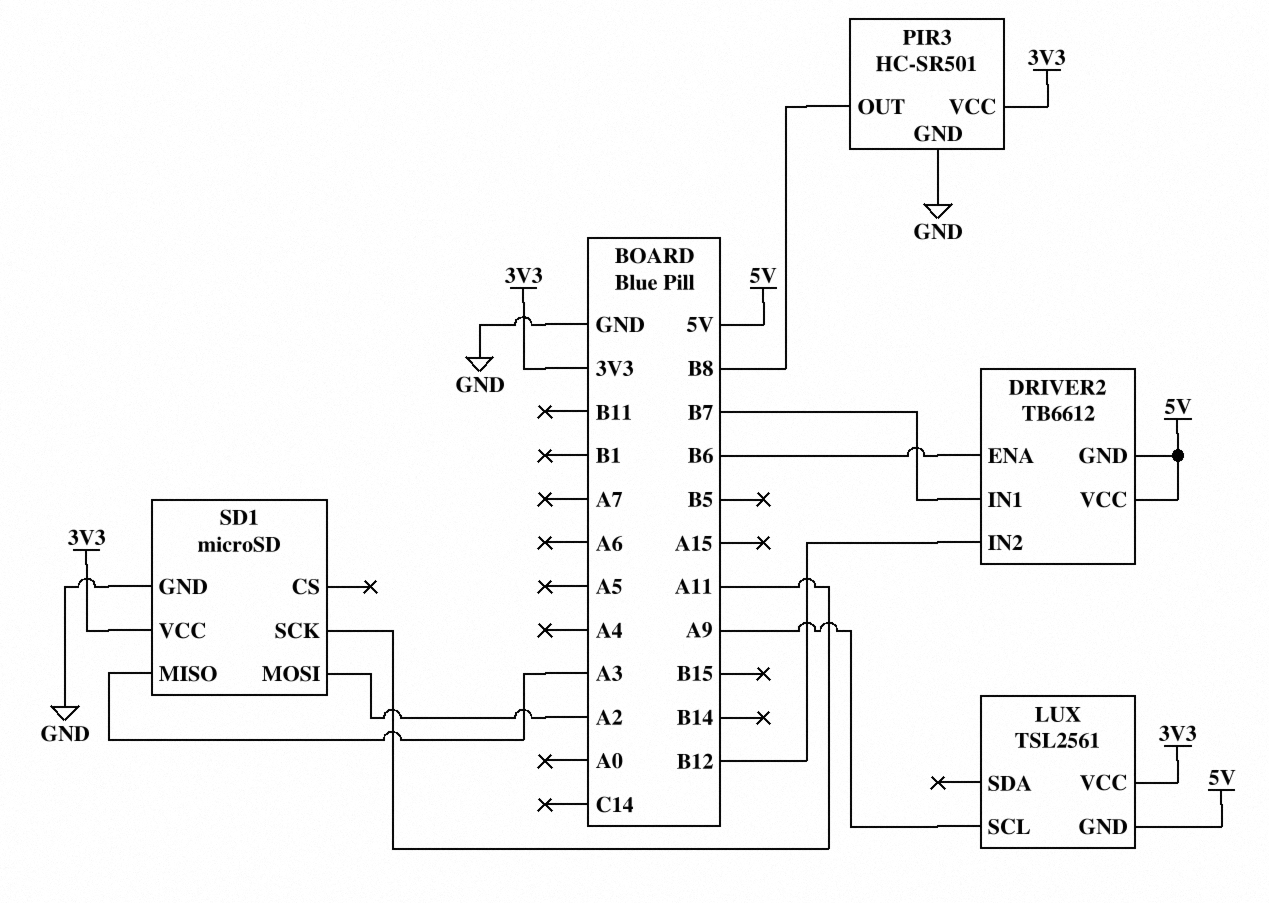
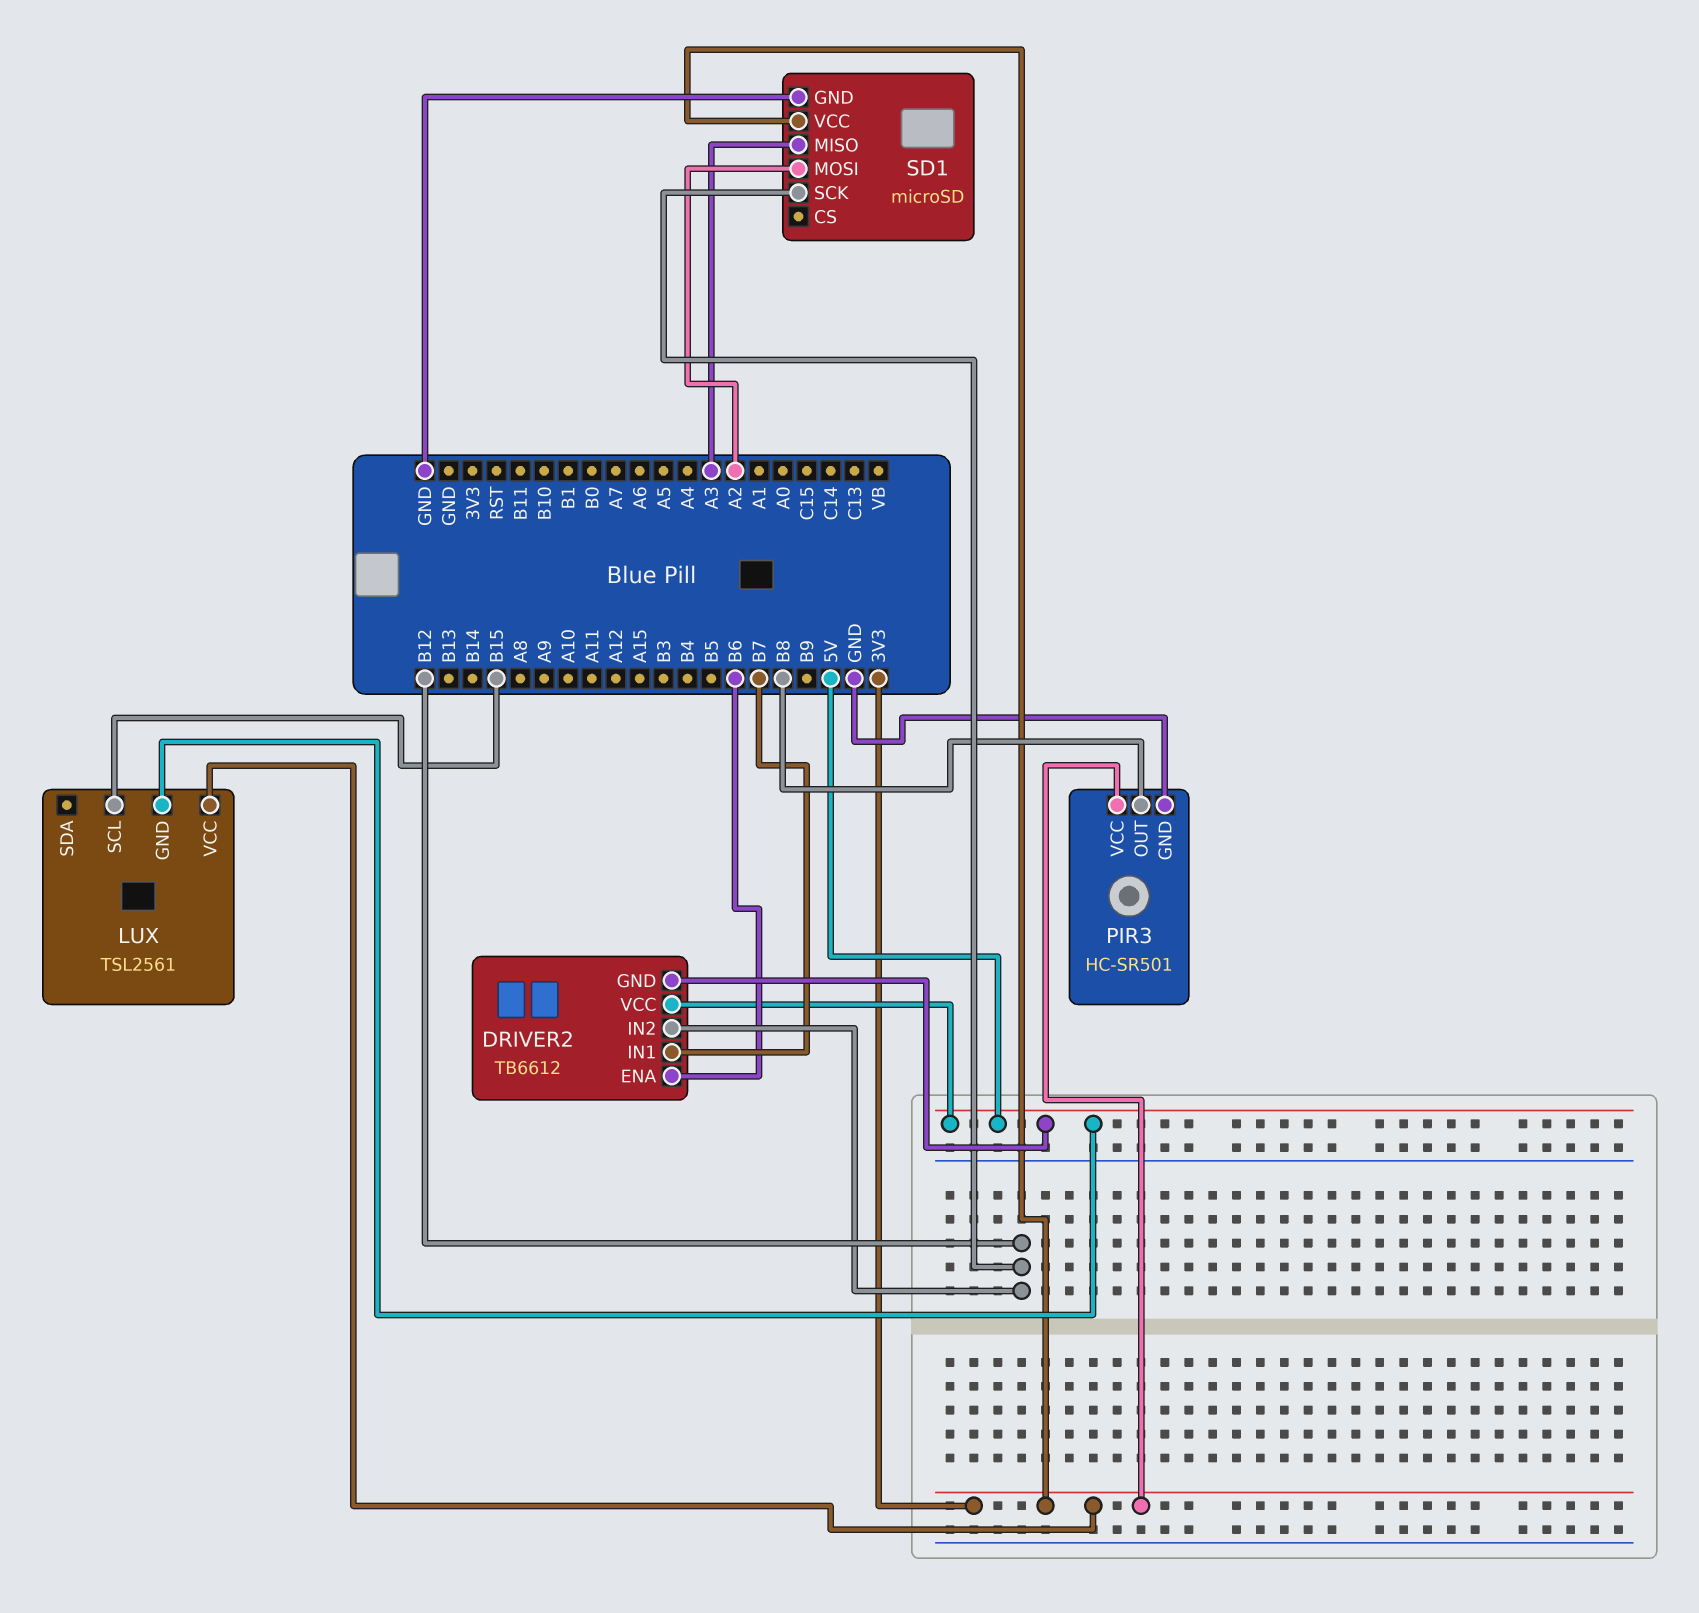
LUX pin SCL: A9 -> B15
SD1 pin SCK: A11 -> B12

